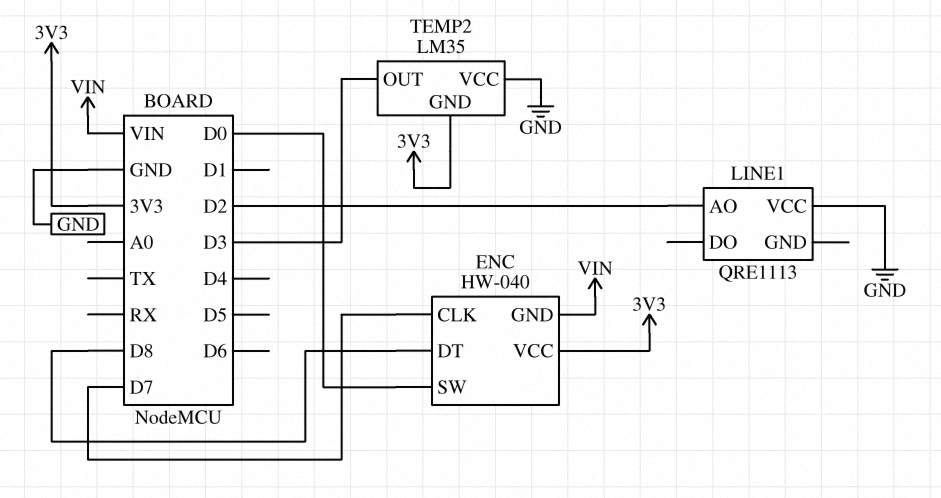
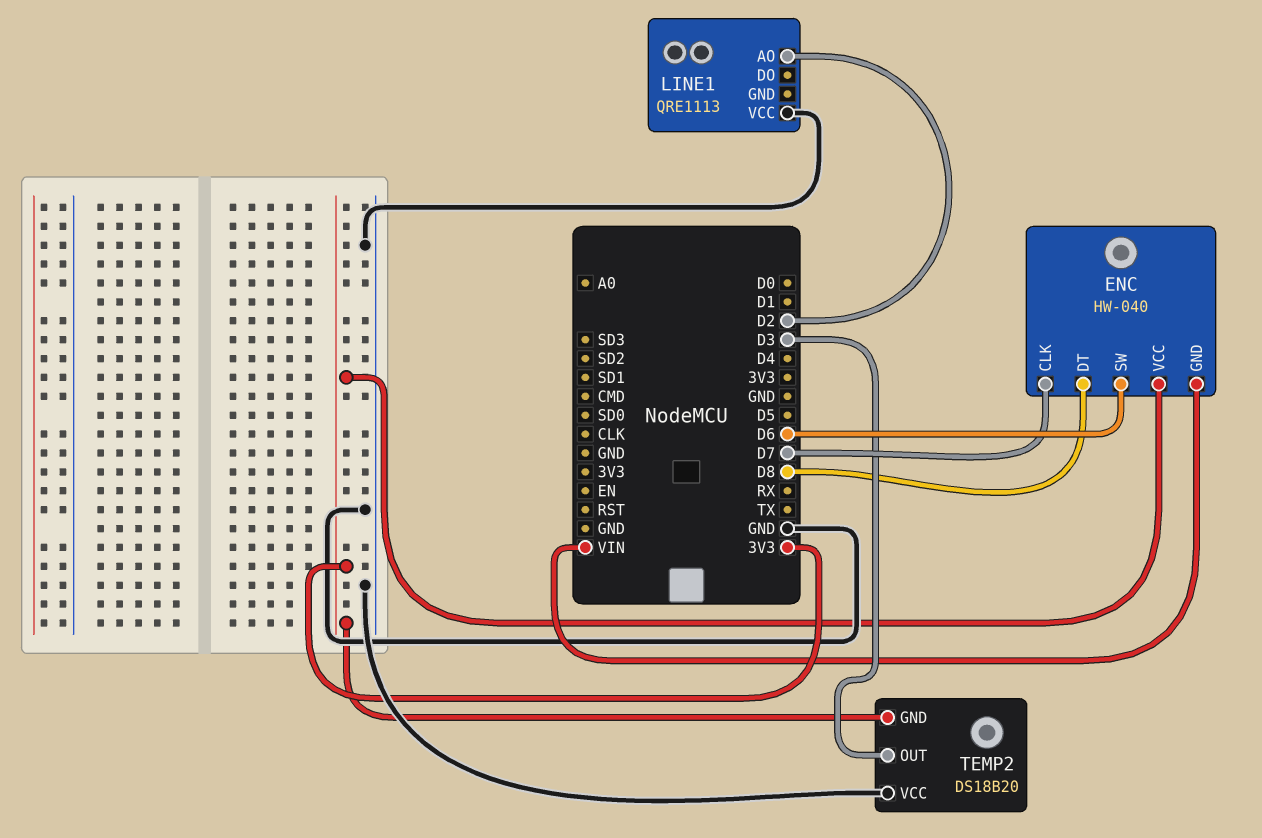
ENC pin SW: D0 -> D6
TEMP2: LM35 -> DS18B20

